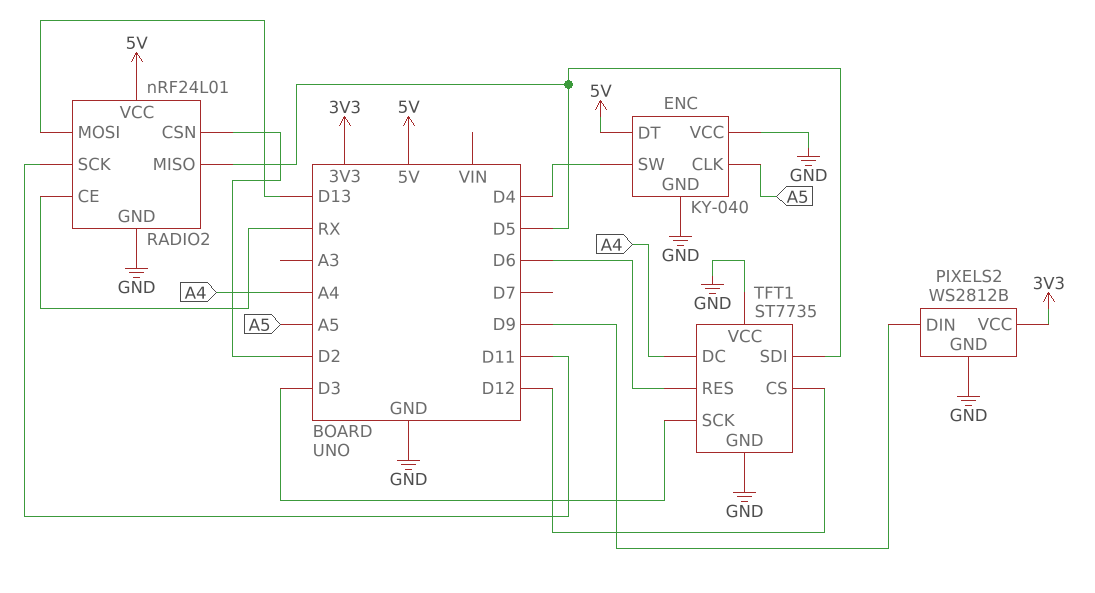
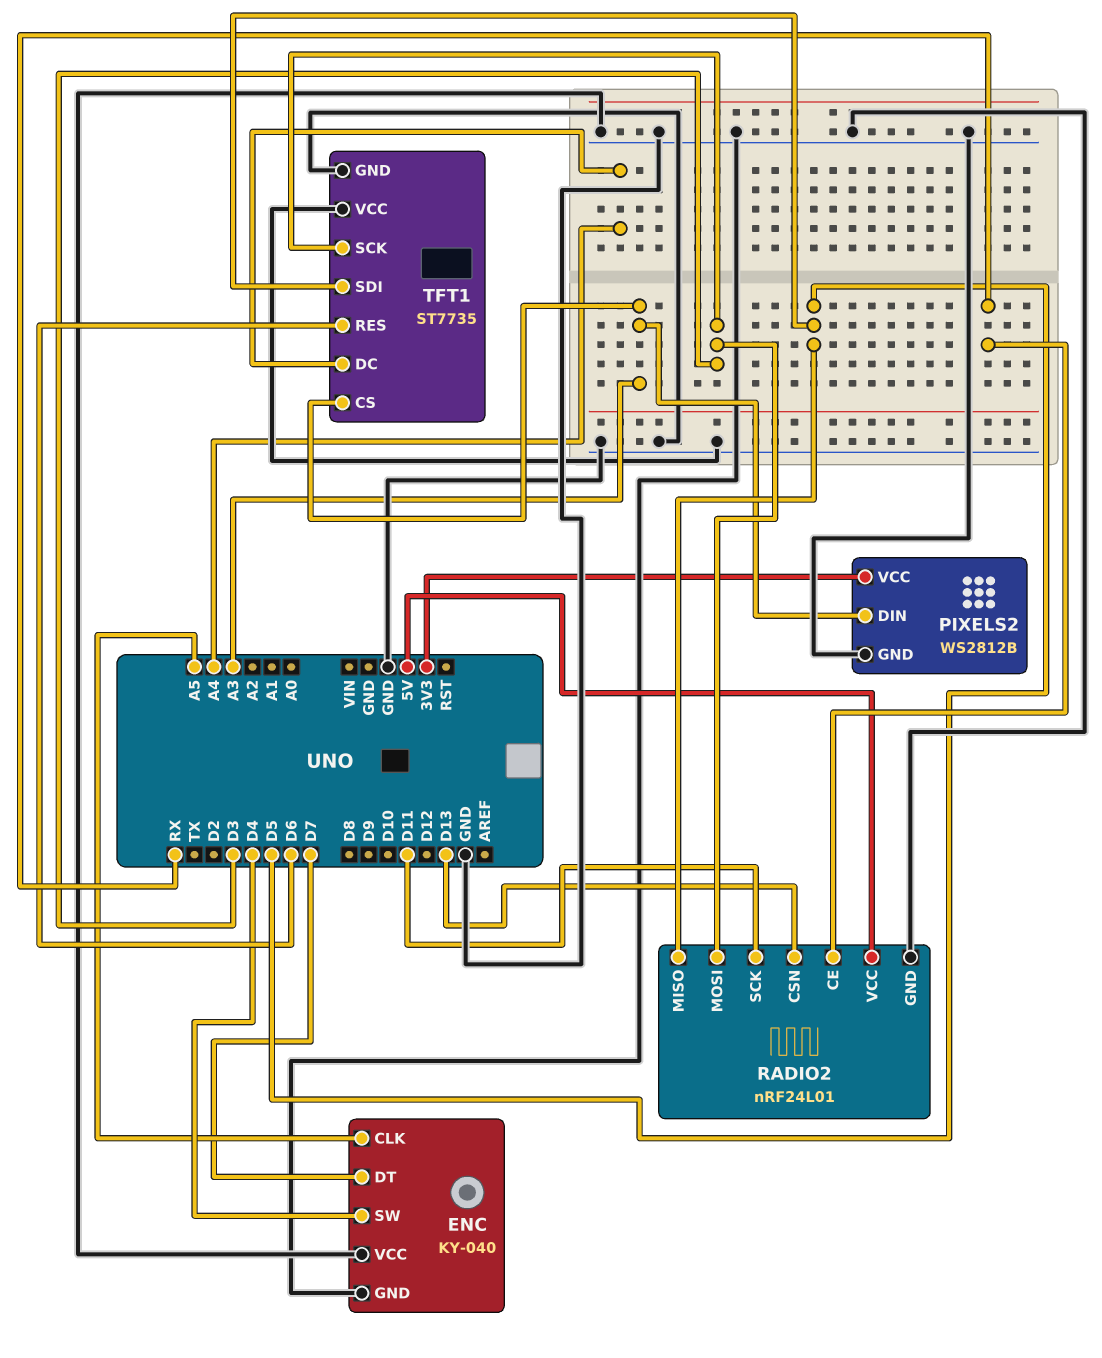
ENC pin DT: 5V -> D7
PIXELS2 pin DIN: D9 -> A3
RADIO2 pin CSN: D2 -> D13
RADIO2 pin MOSI: D13 -> D3
TFT1 pin CS: D12 -> A3

